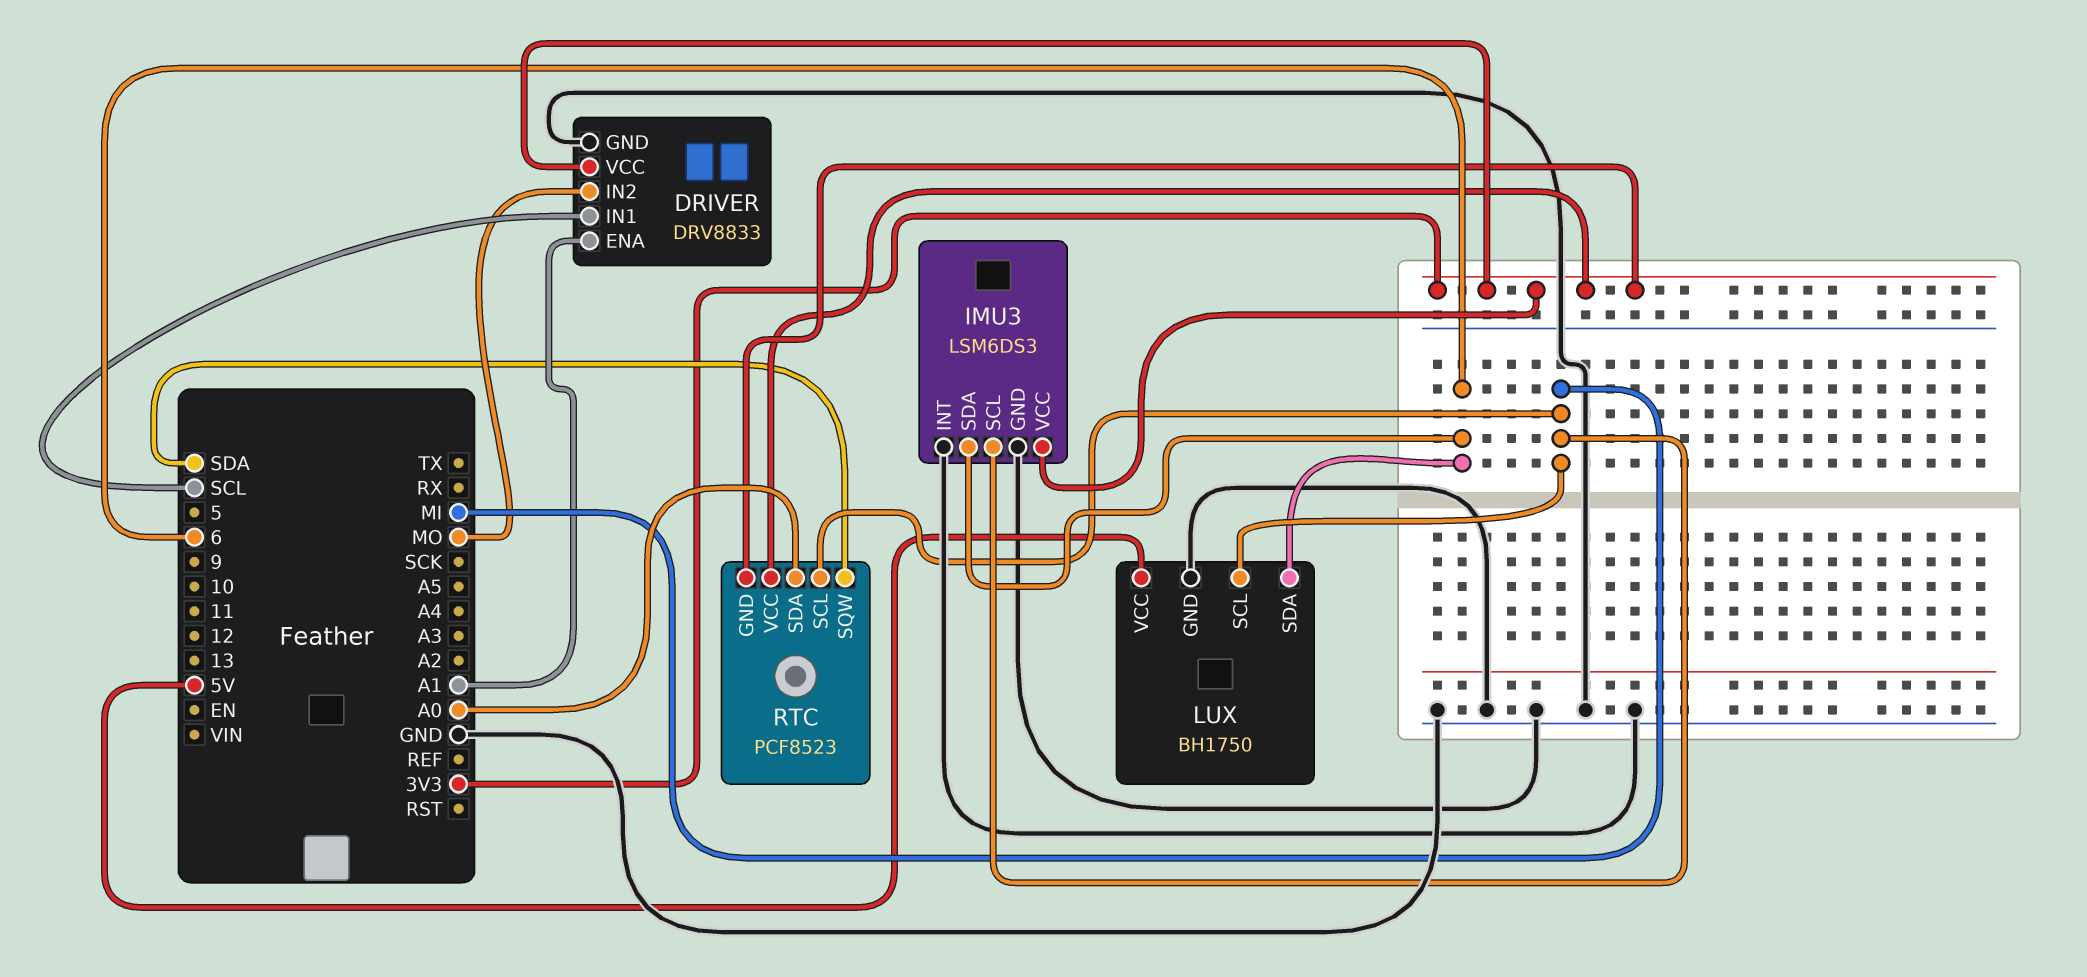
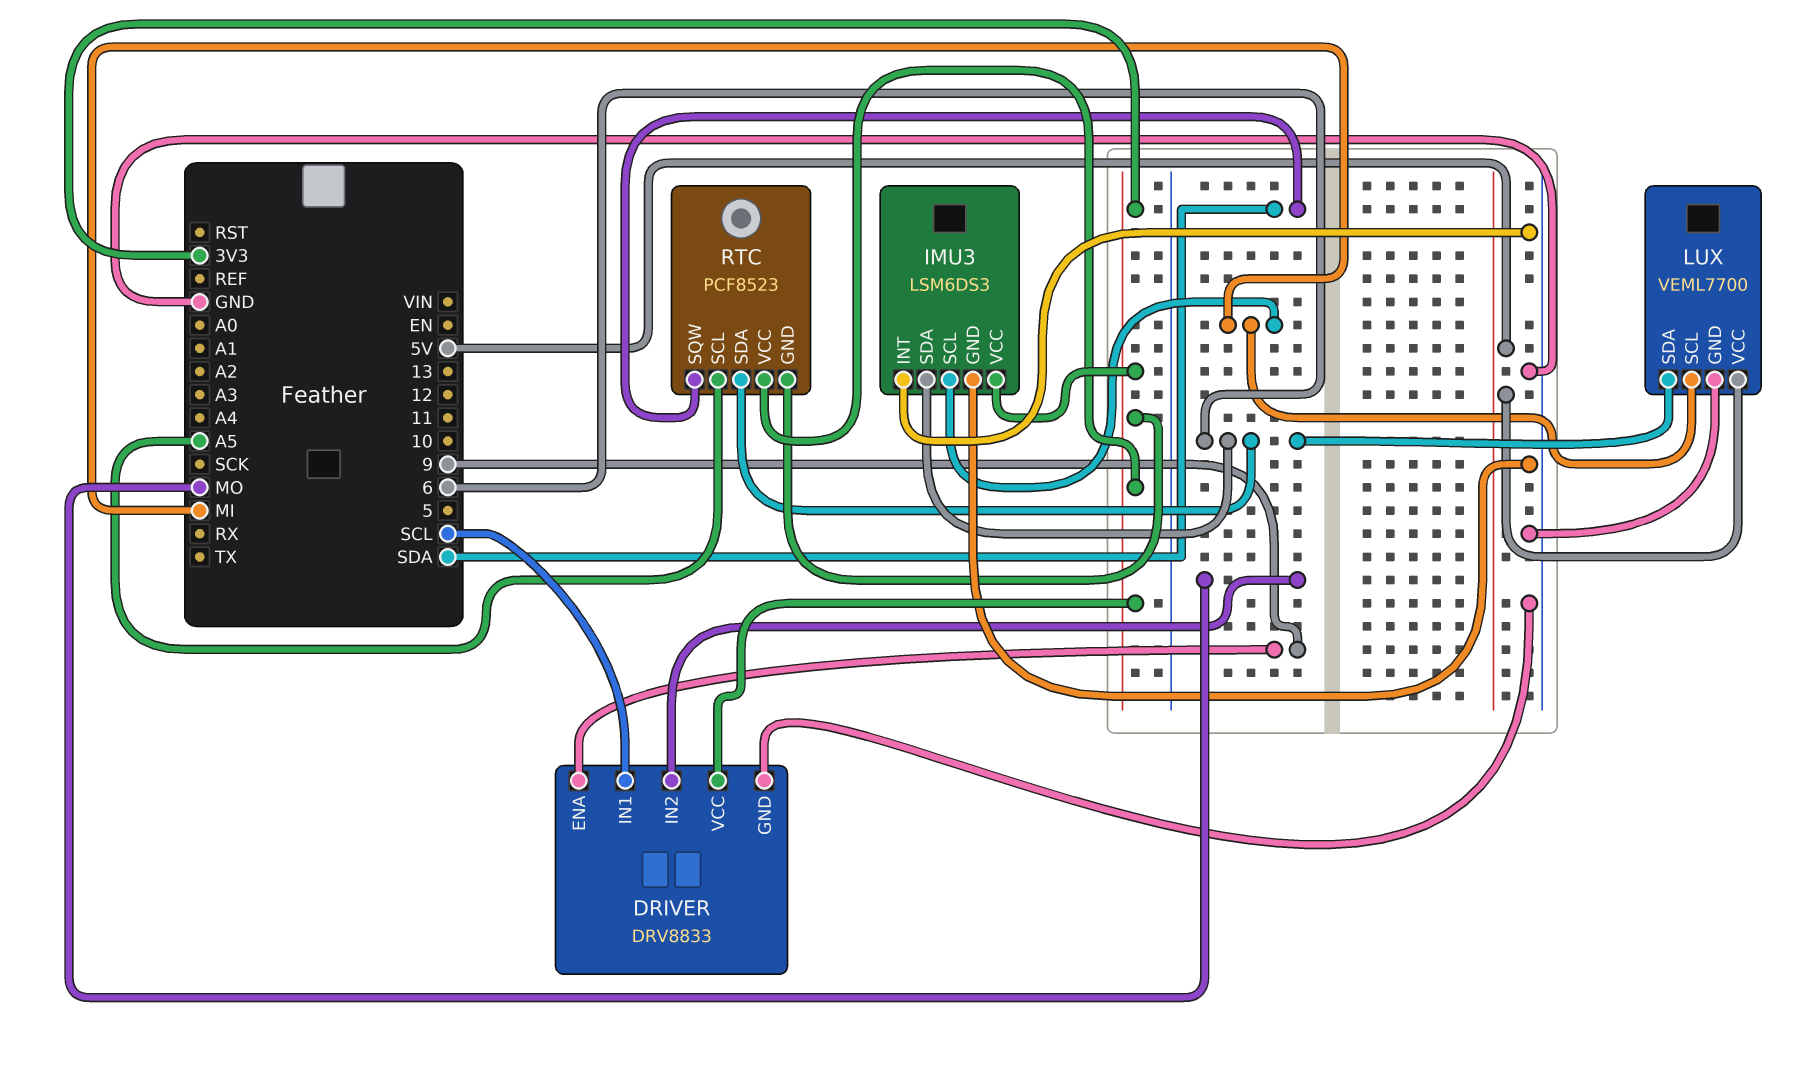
DRIVER pin ENA: A1 -> 9
LUX: BH1750 -> VEML7700
RTC pin SCL: MI -> A5
RTC pin SDA: A0 -> 6

